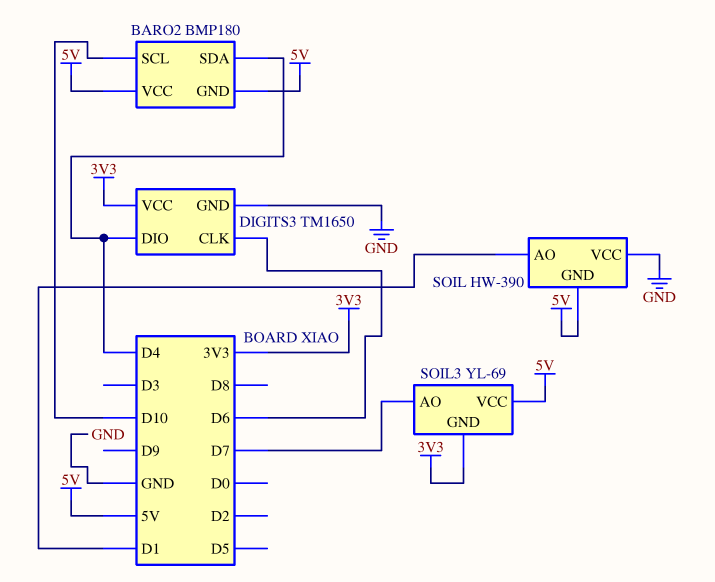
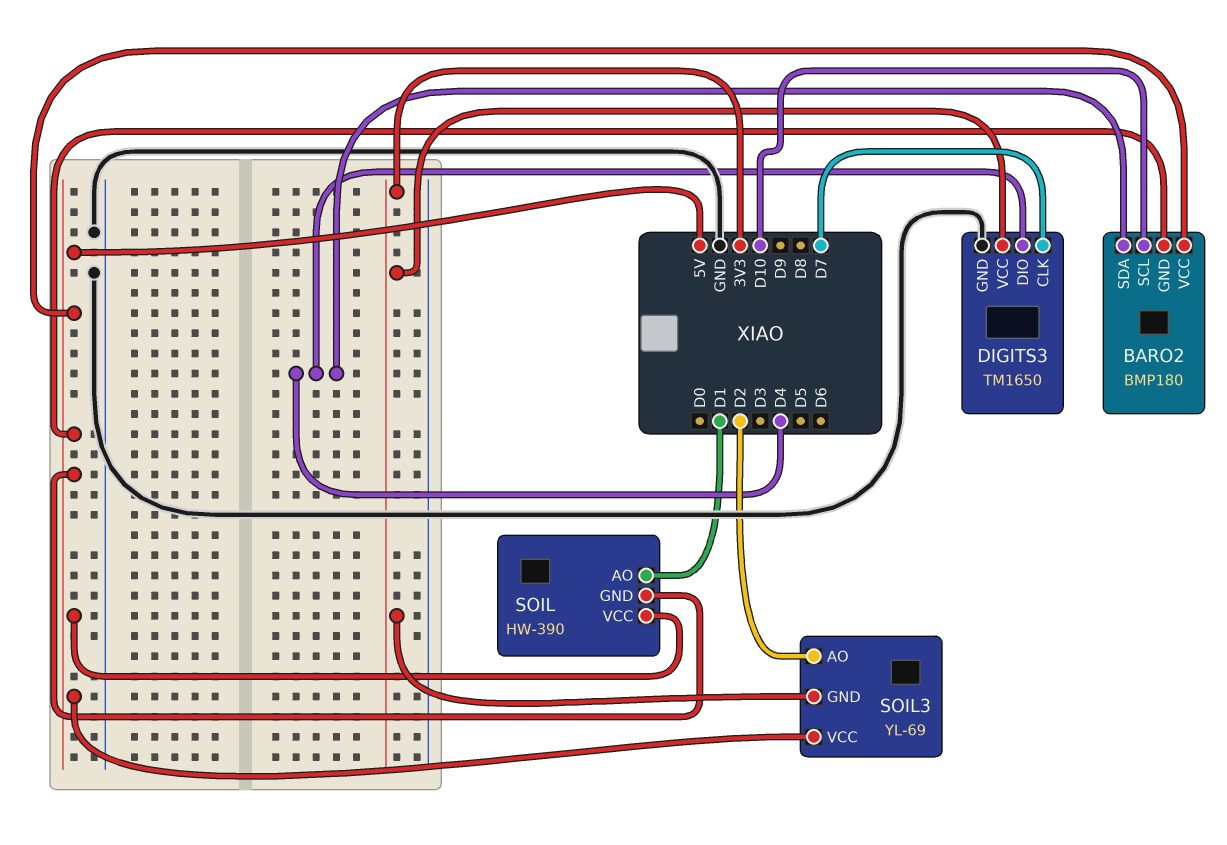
DIGITS3 pin CLK: D6 -> D7
SOIL pin VCC: GND -> 5V
SOIL3 pin AO: D7 -> D2

